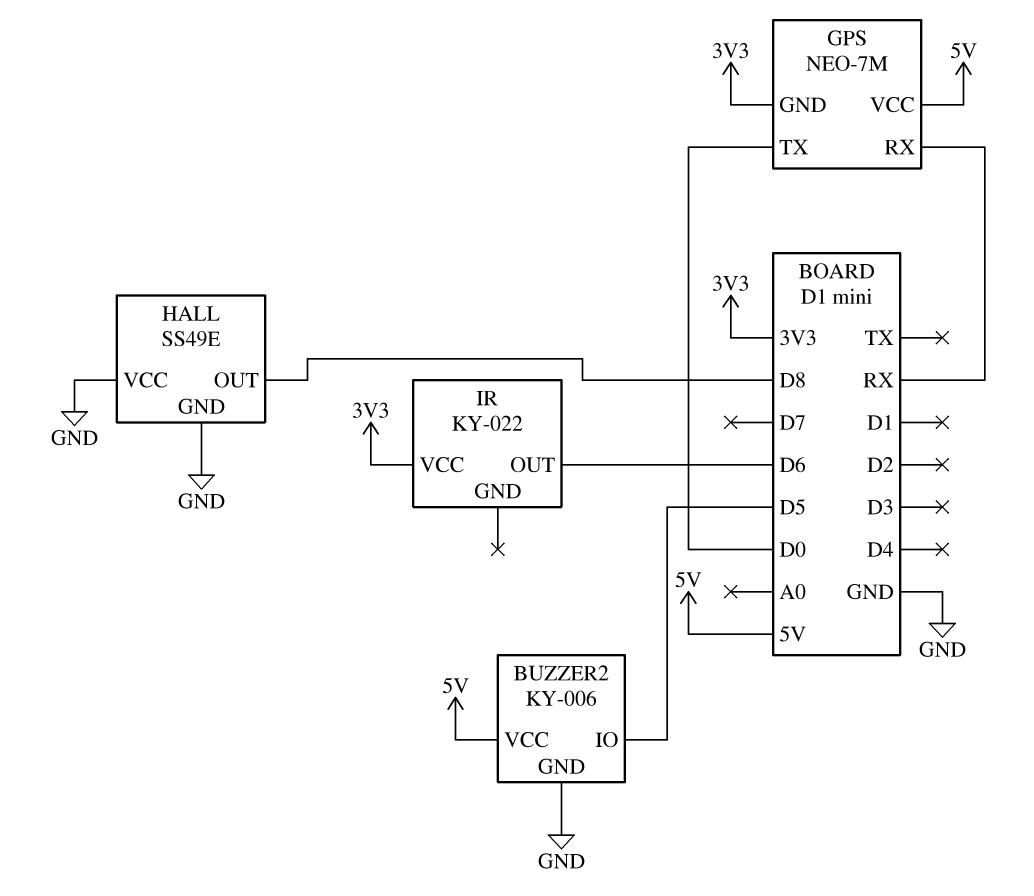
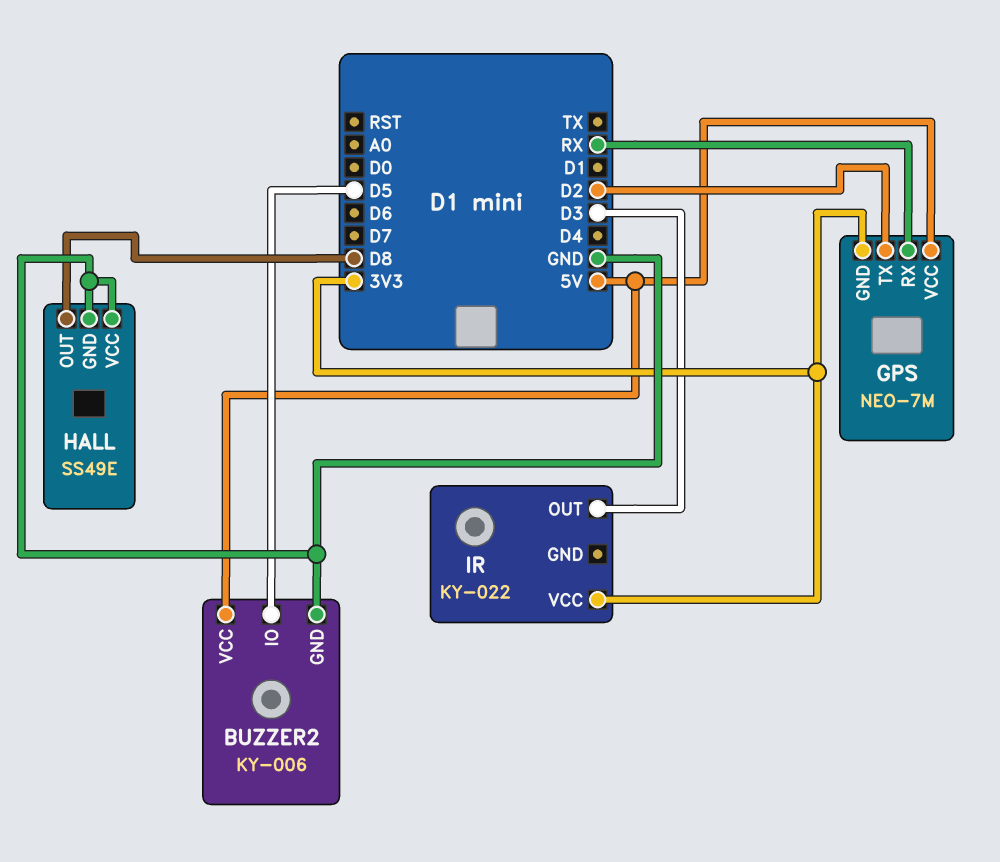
GPS pin TX: D0 -> D2
IR pin OUT: D6 -> D3

